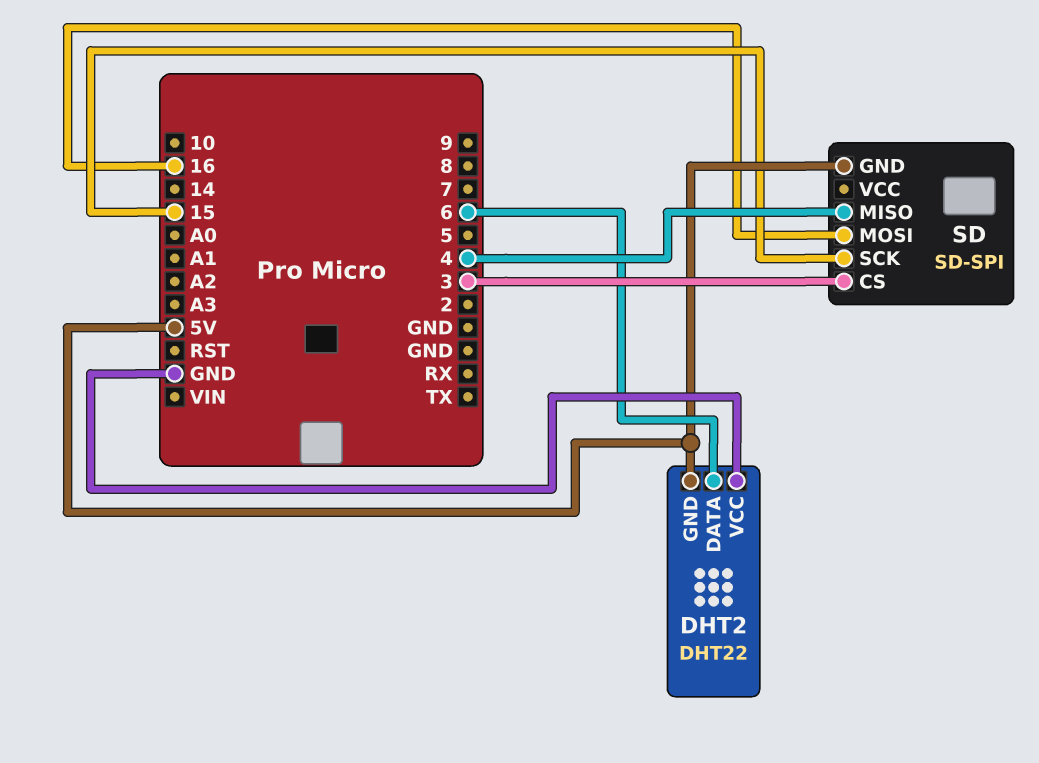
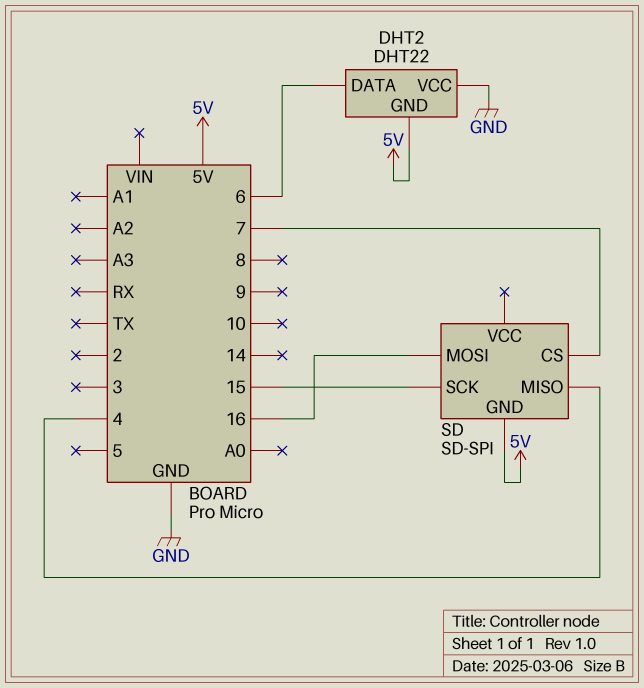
SD pin CS: 3 -> 7

